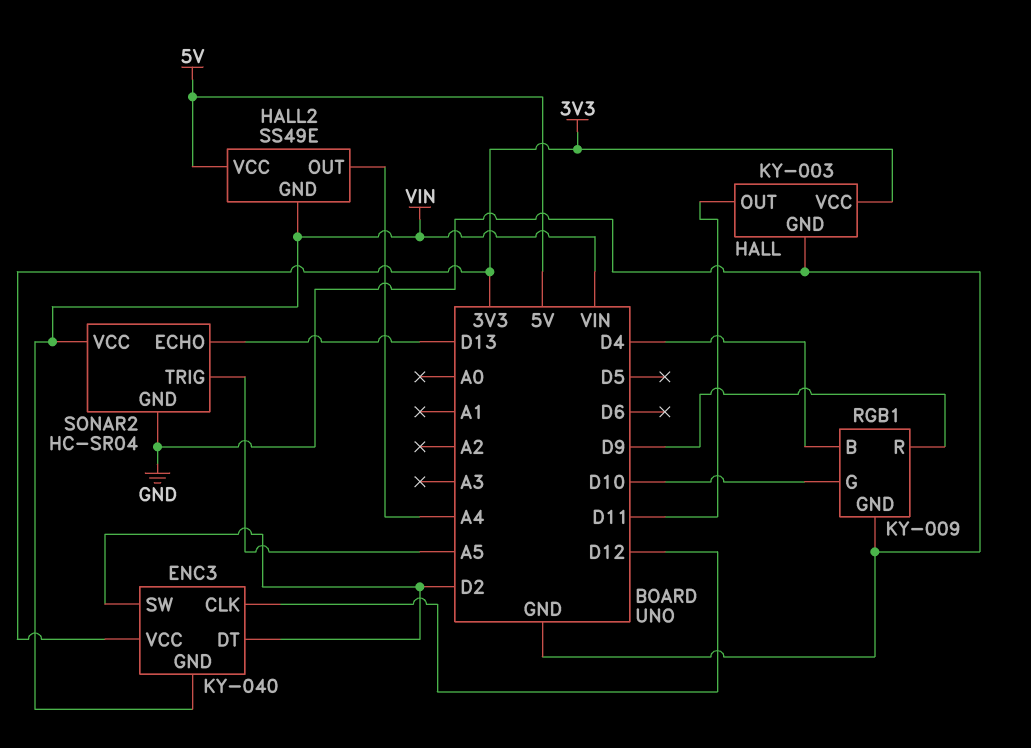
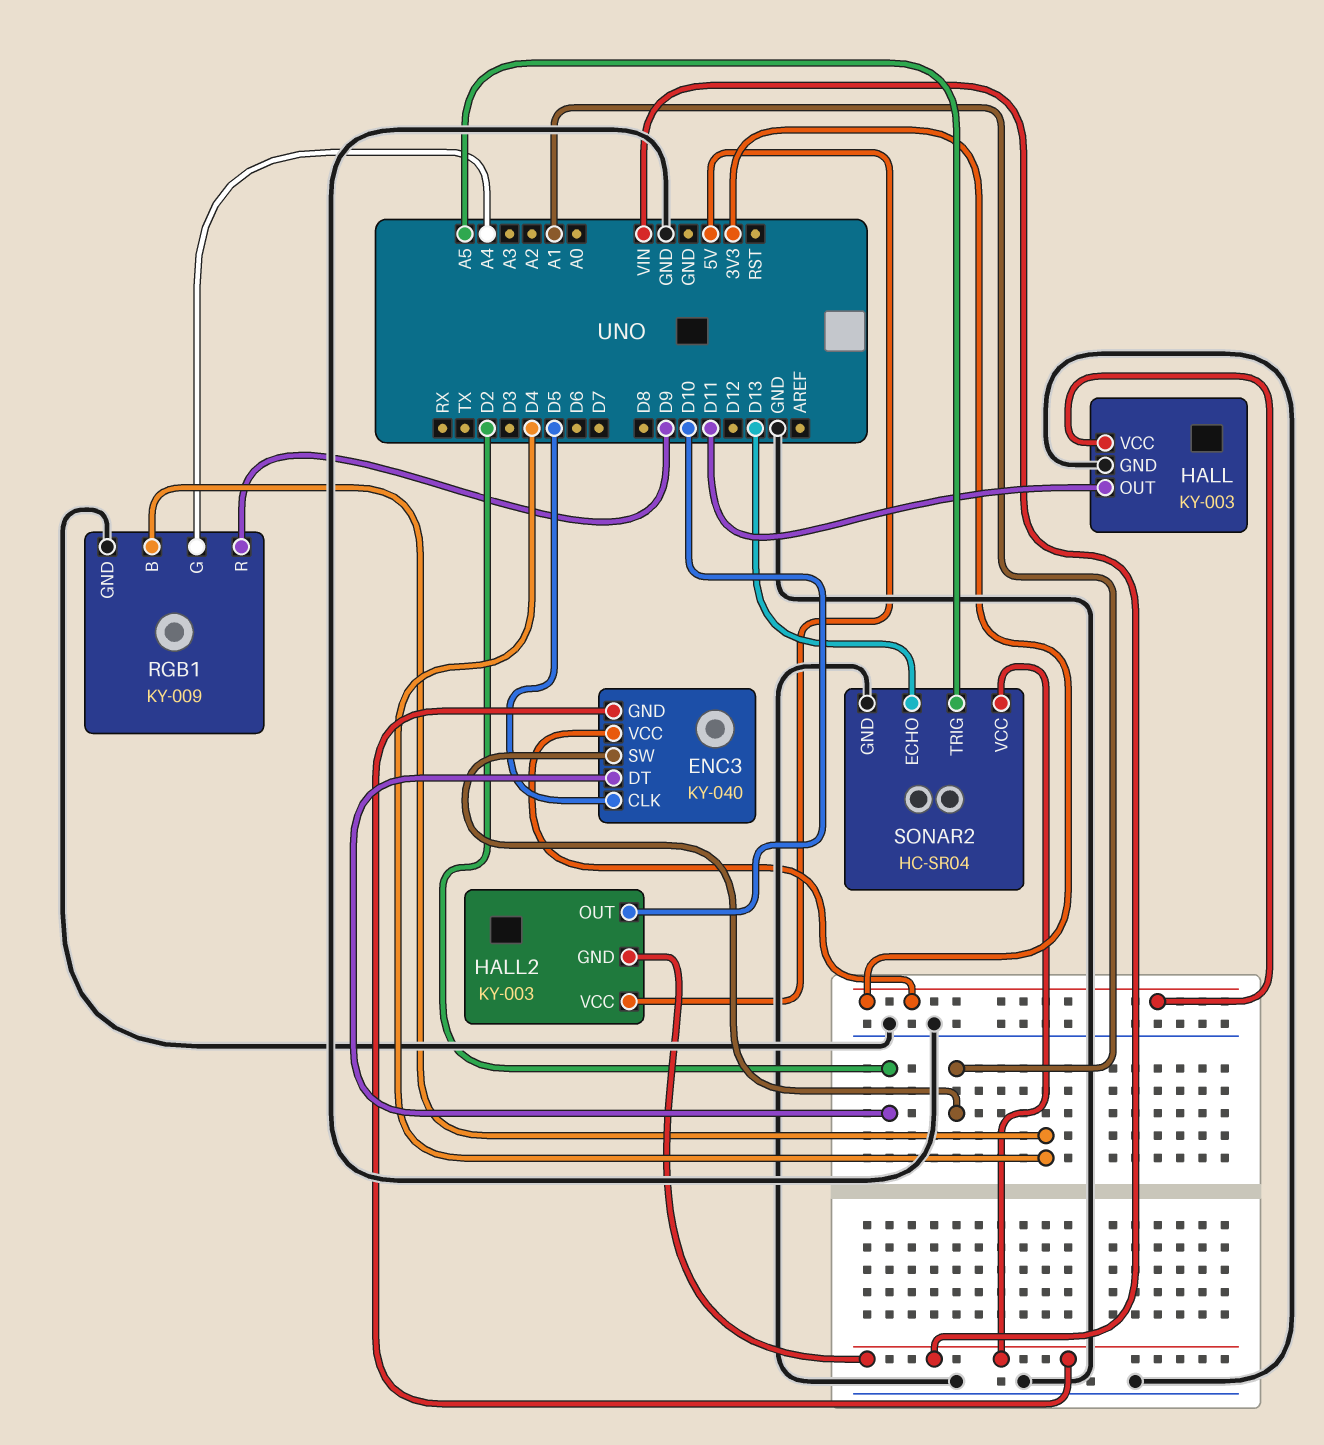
ENC3 pin CLK: D12 -> D5
ENC3 pin SW: D2 -> A1
HALL2: SS49E -> KY-003
HALL2 pin OUT: A4 -> D10
RGB1 pin G: D10 -> A4

